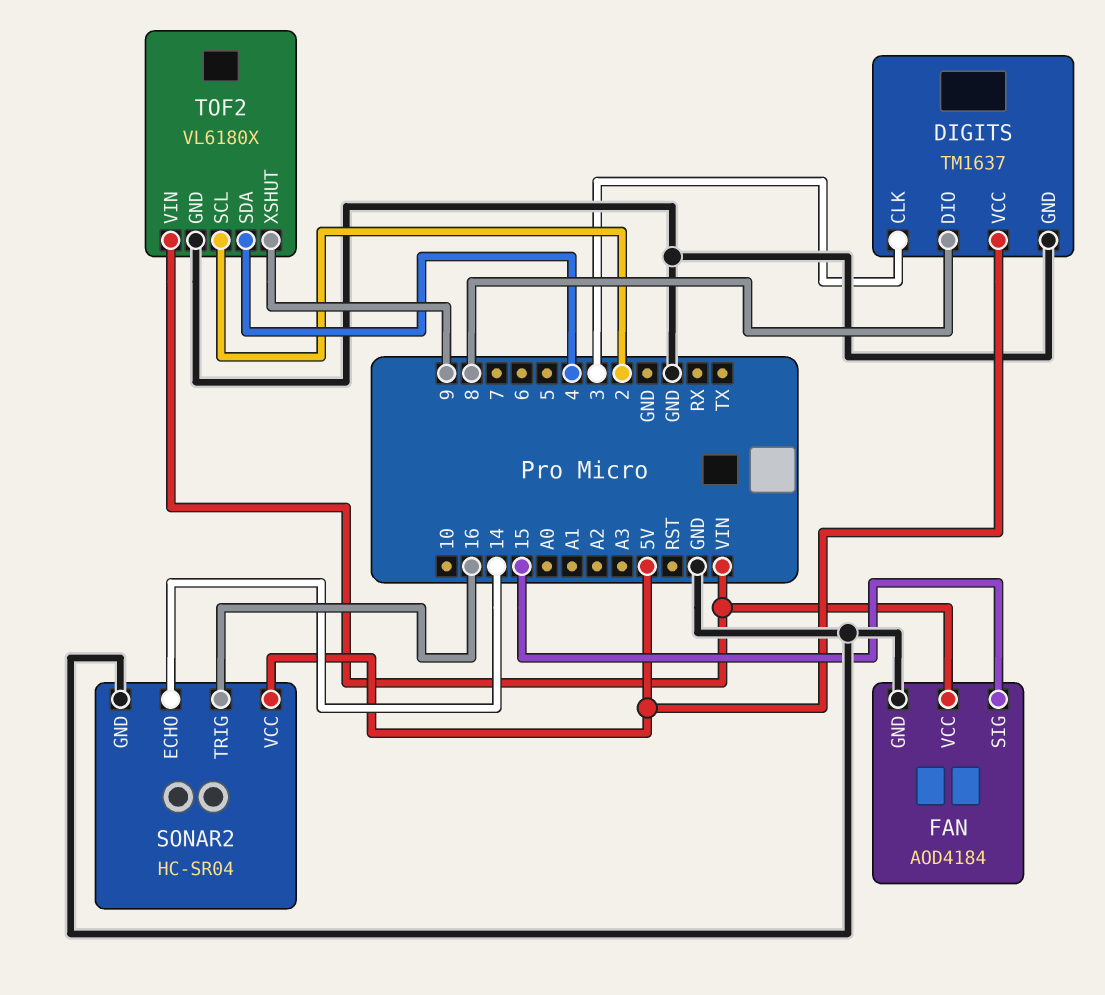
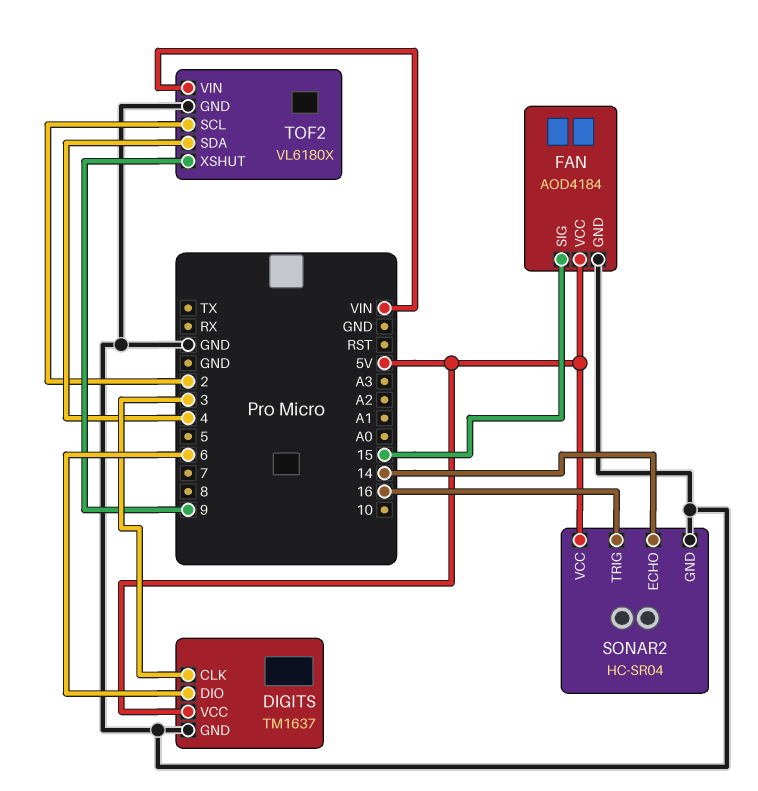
DIGITS pin DIO: 8 -> 6
FAN pin VCC: VIN -> 5V

